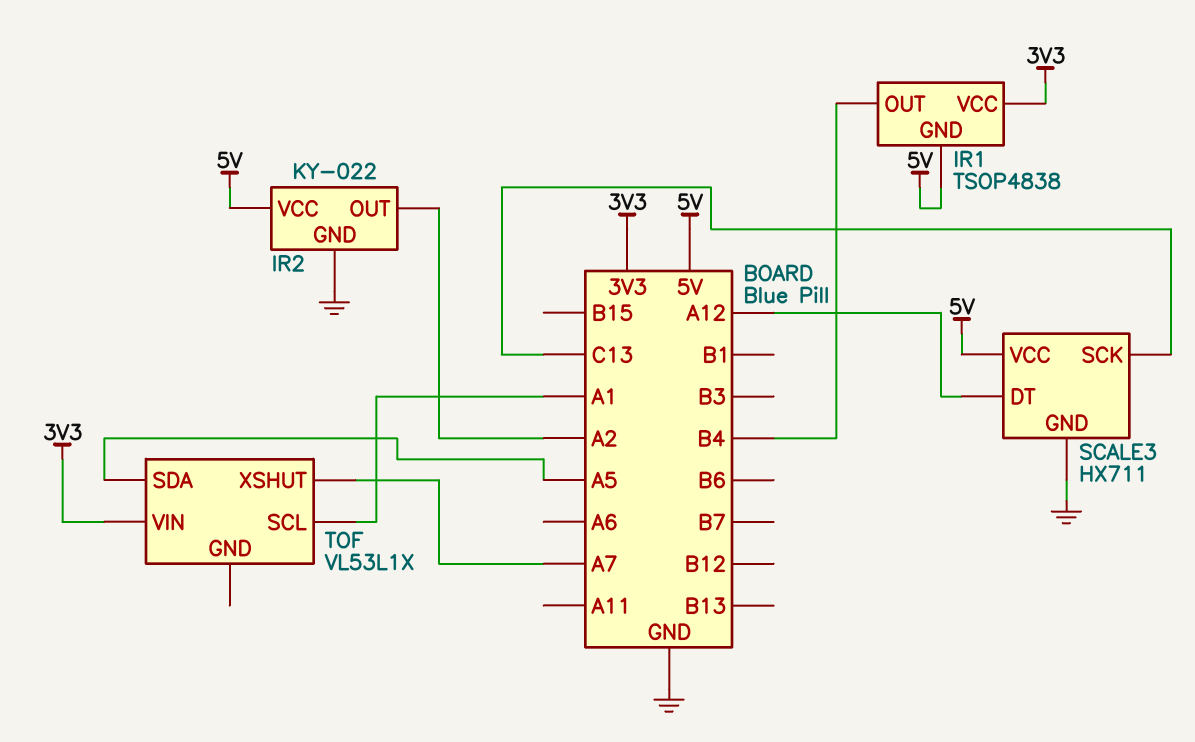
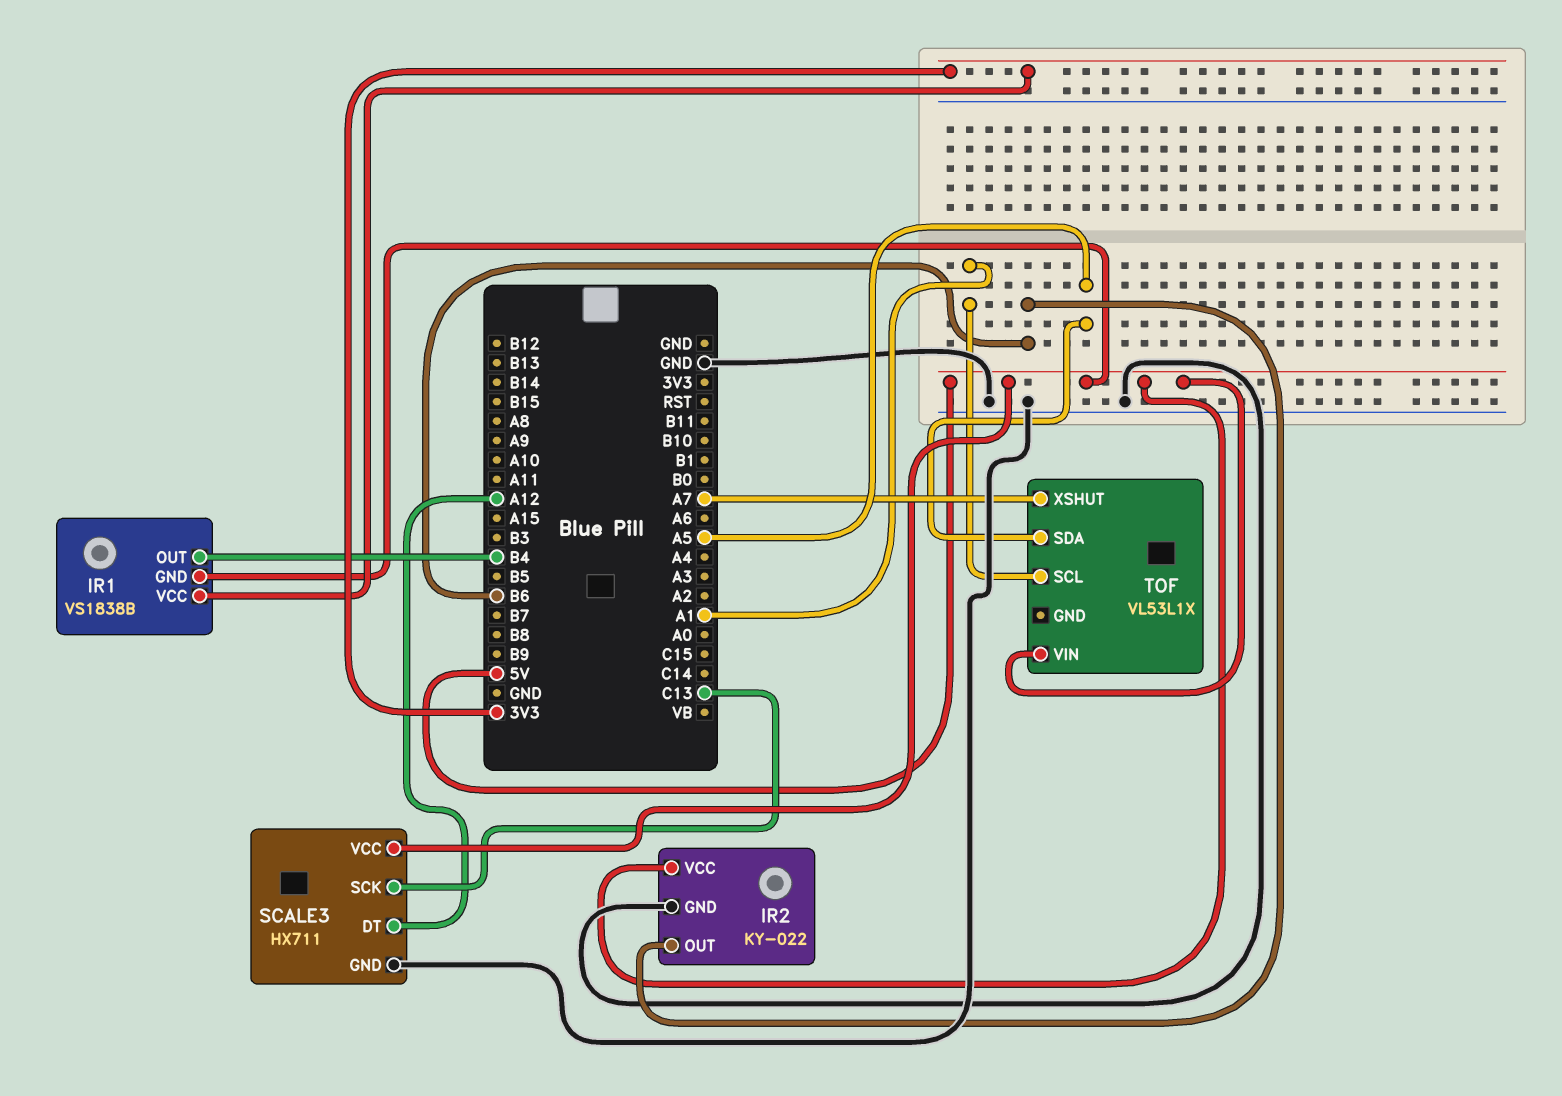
IR1: TSOP4838 -> VS1838B
IR2 pin OUT: A2 -> B6
TOF pin VIN: 3V3 -> 5V

